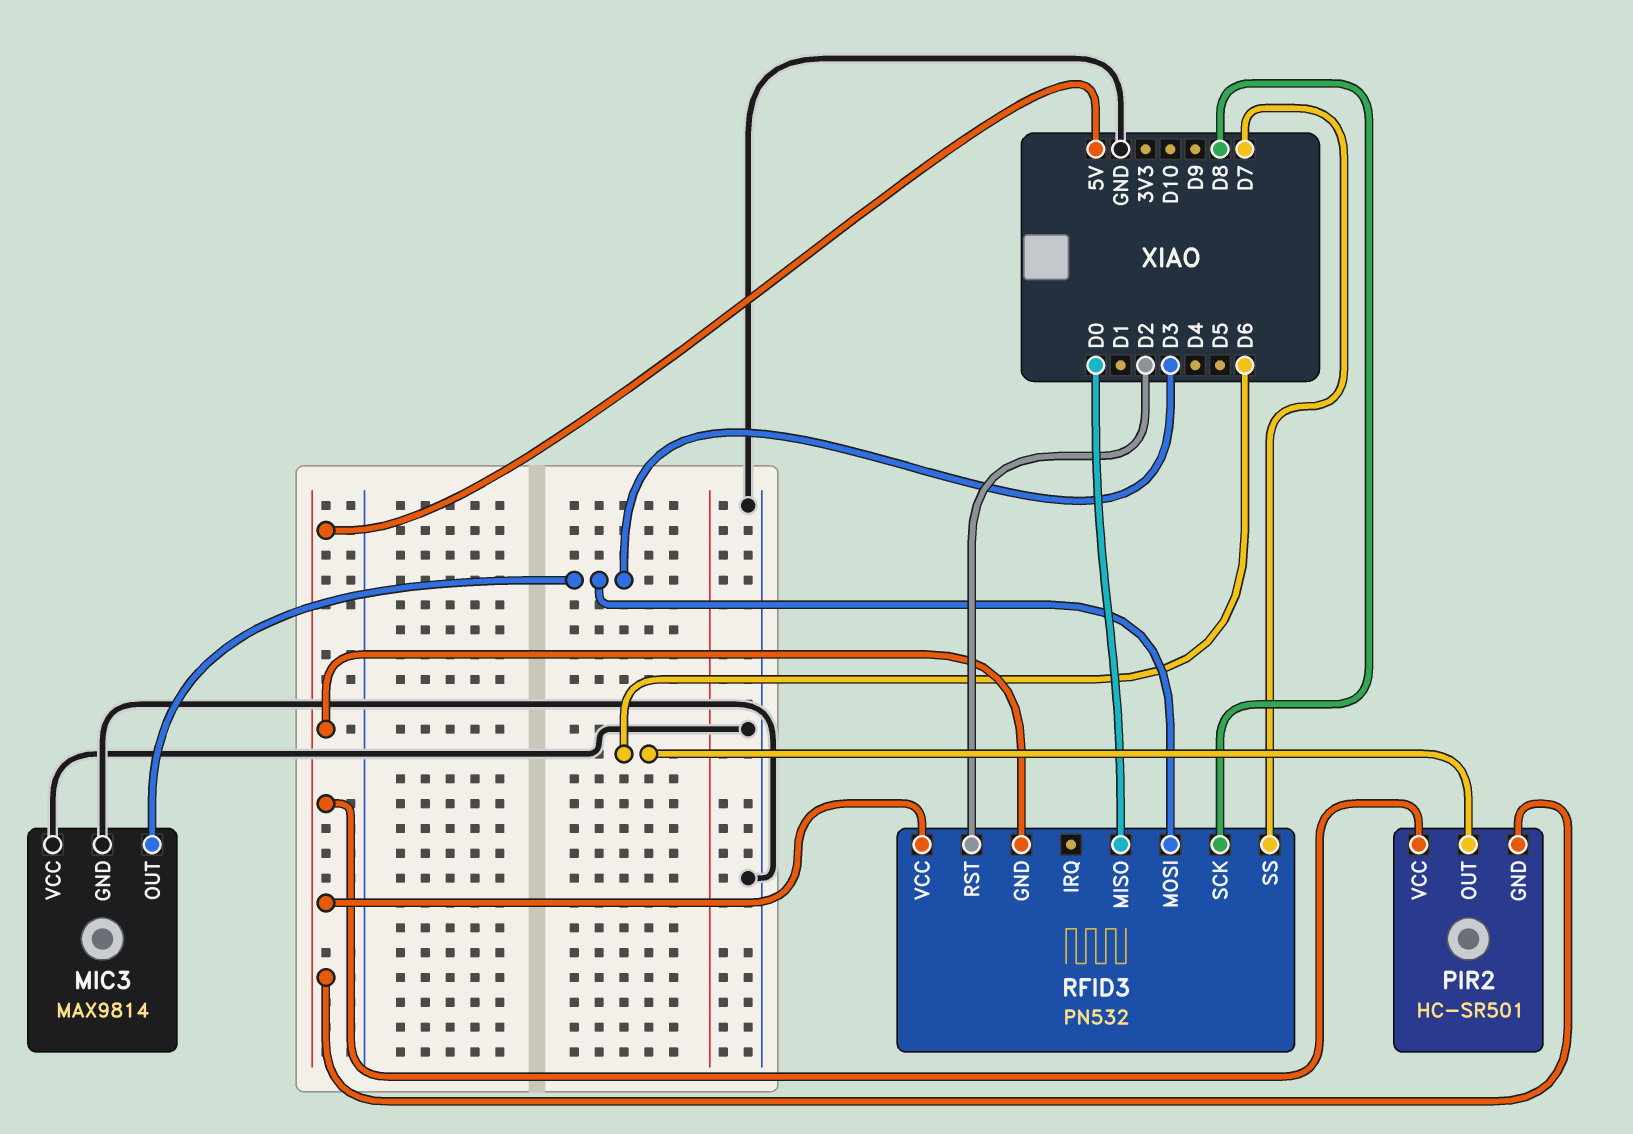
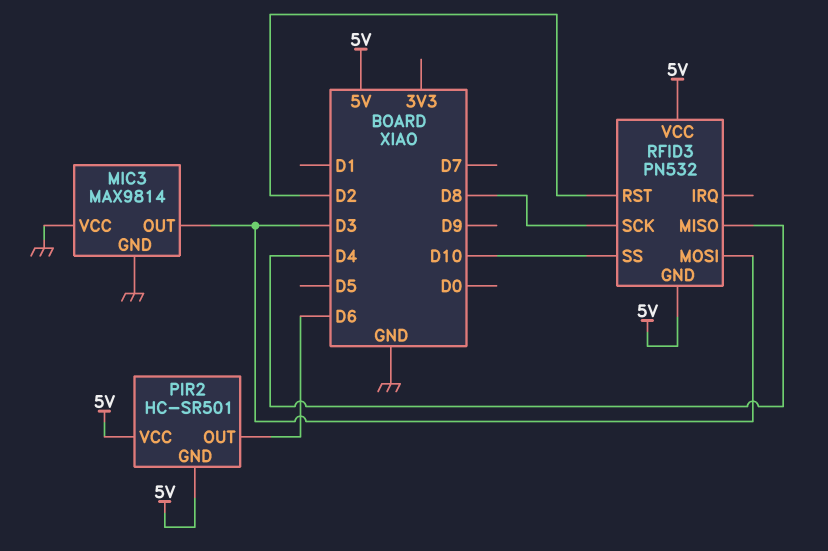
RFID3 pin MISO: D0 -> D4
RFID3 pin SS: D7 -> D10

